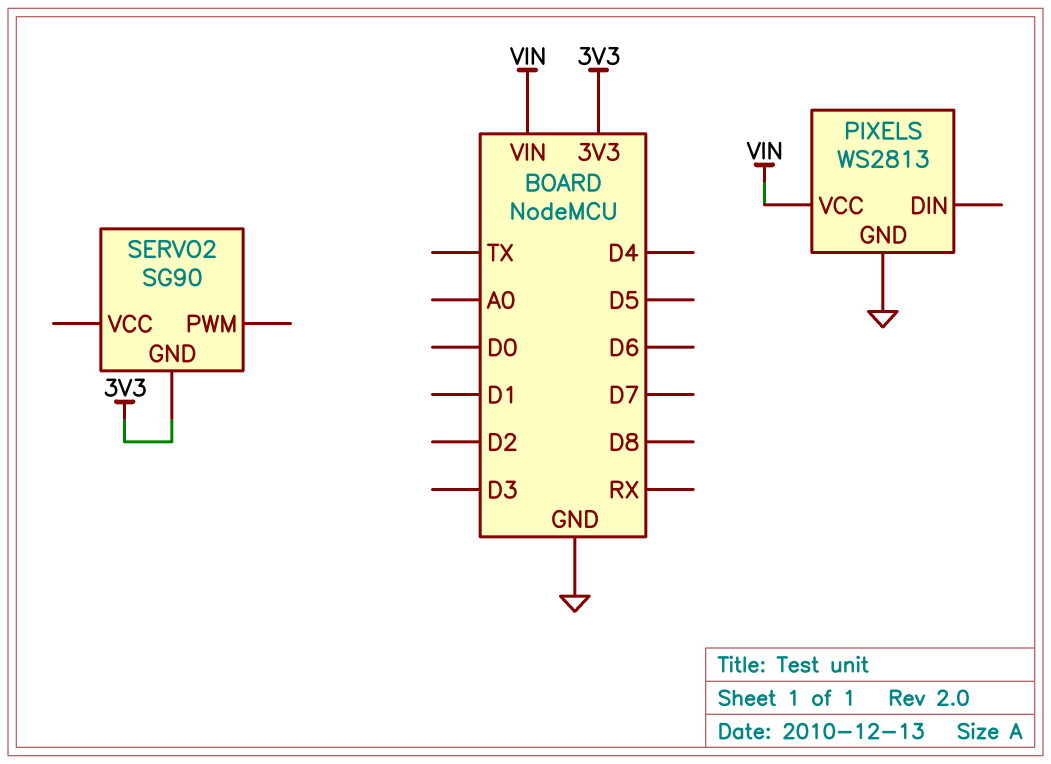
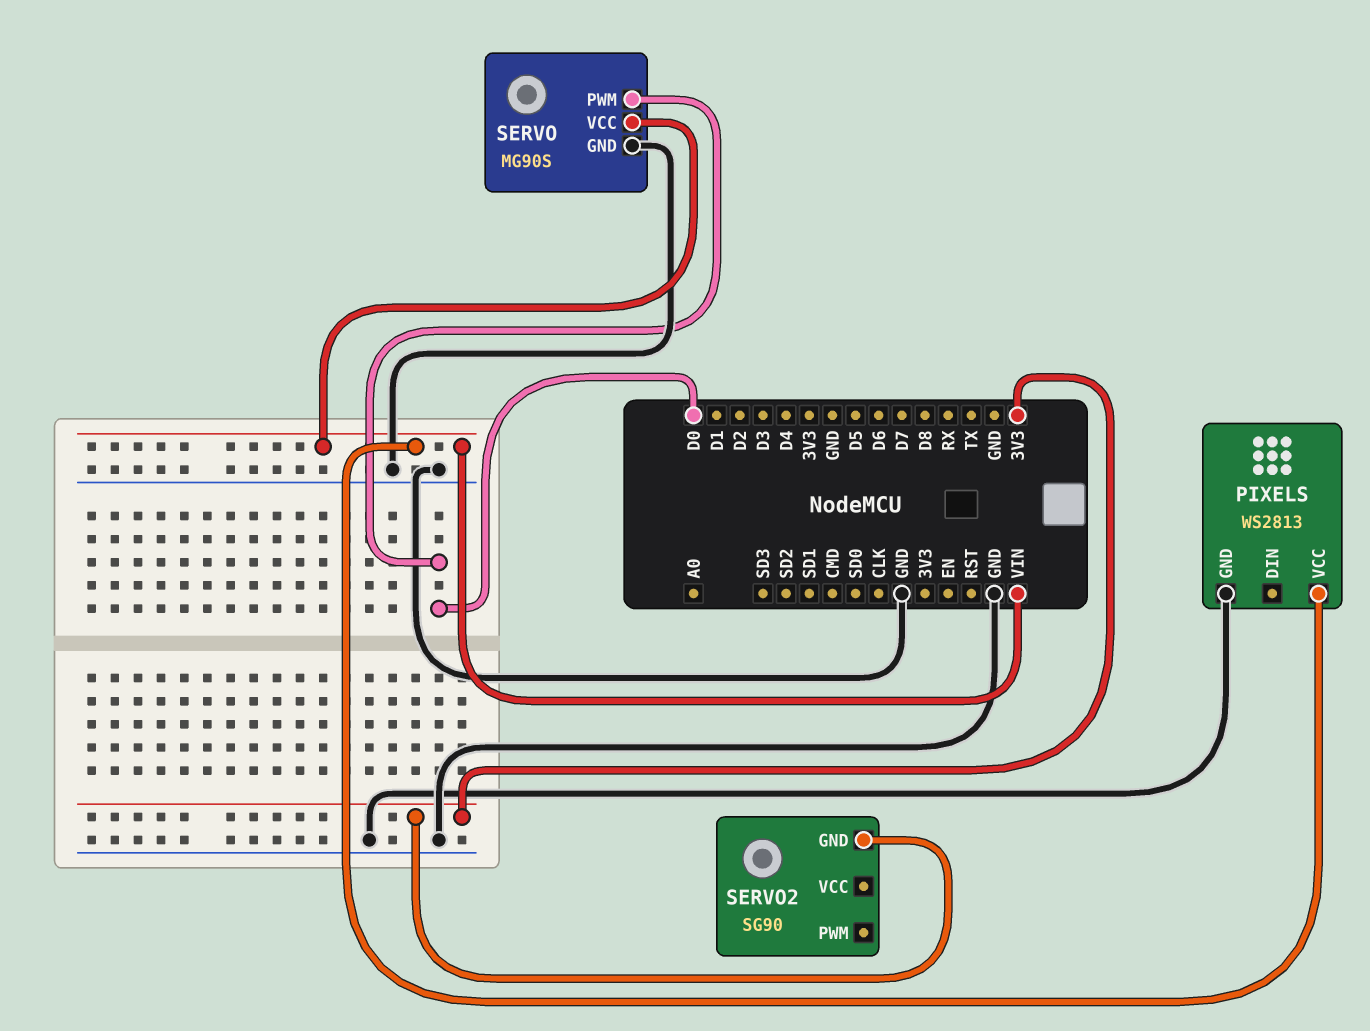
SERVO: none -> MG90S
SERVO pin GND: none -> GND
SERVO pin PWM: none -> D0
SERVO pin VCC: none -> VIN

